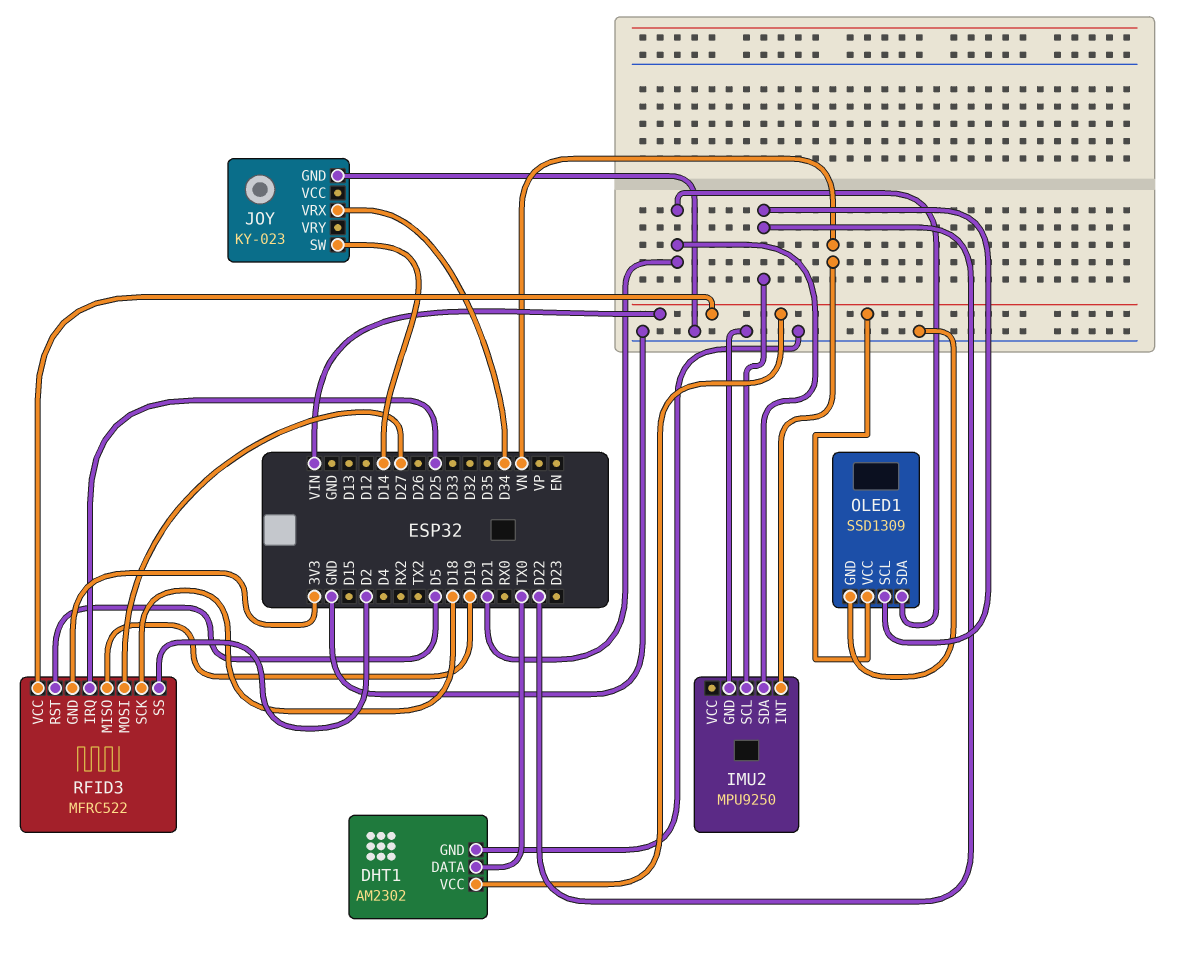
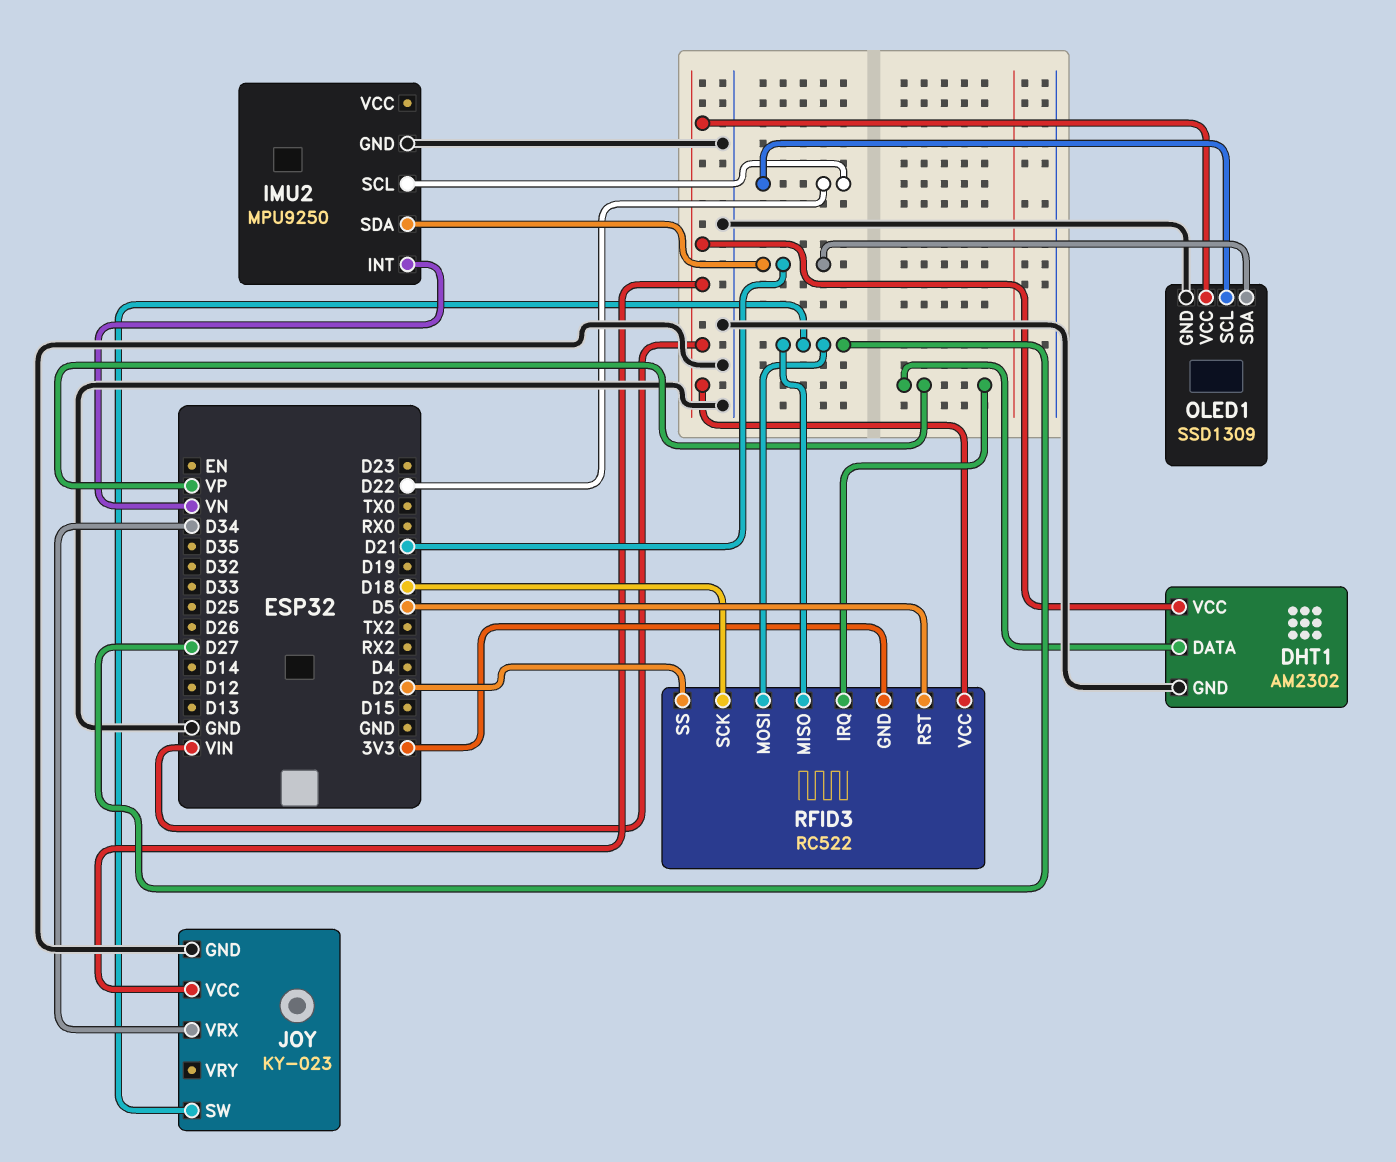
DHT1 pin DATA: TX0 -> VP
JOY pin SW: D14 -> D27
JOY pin VCC: none -> VIN
RFID3: MFRC522 -> RC522
RFID3 pin IRQ: D25 -> VP
RFID3 pin MISO: D19 -> D27

